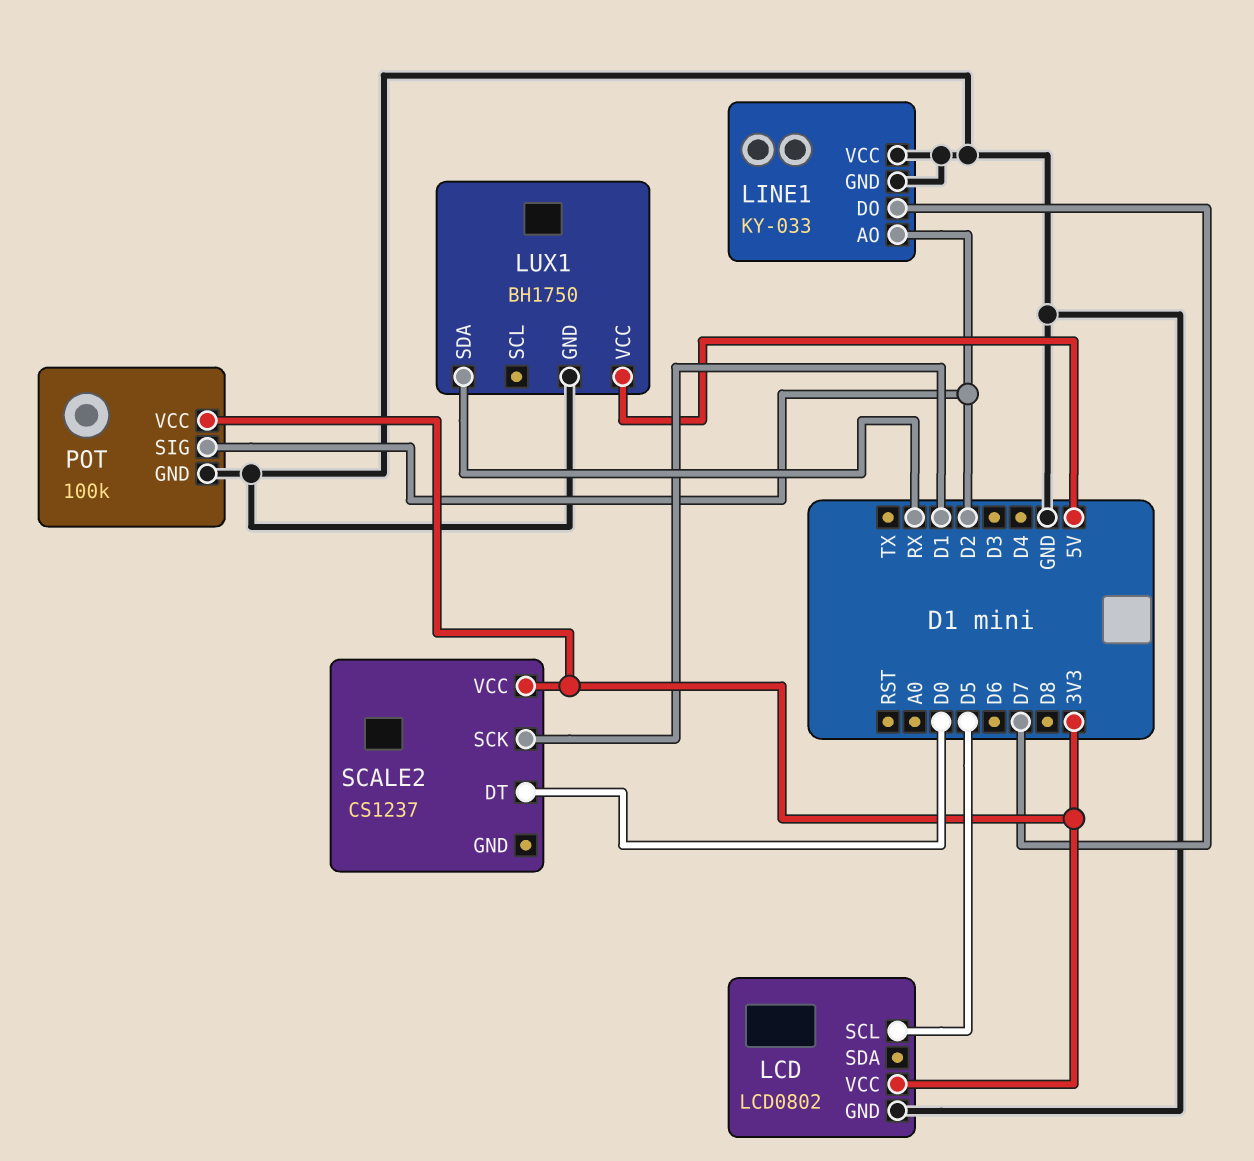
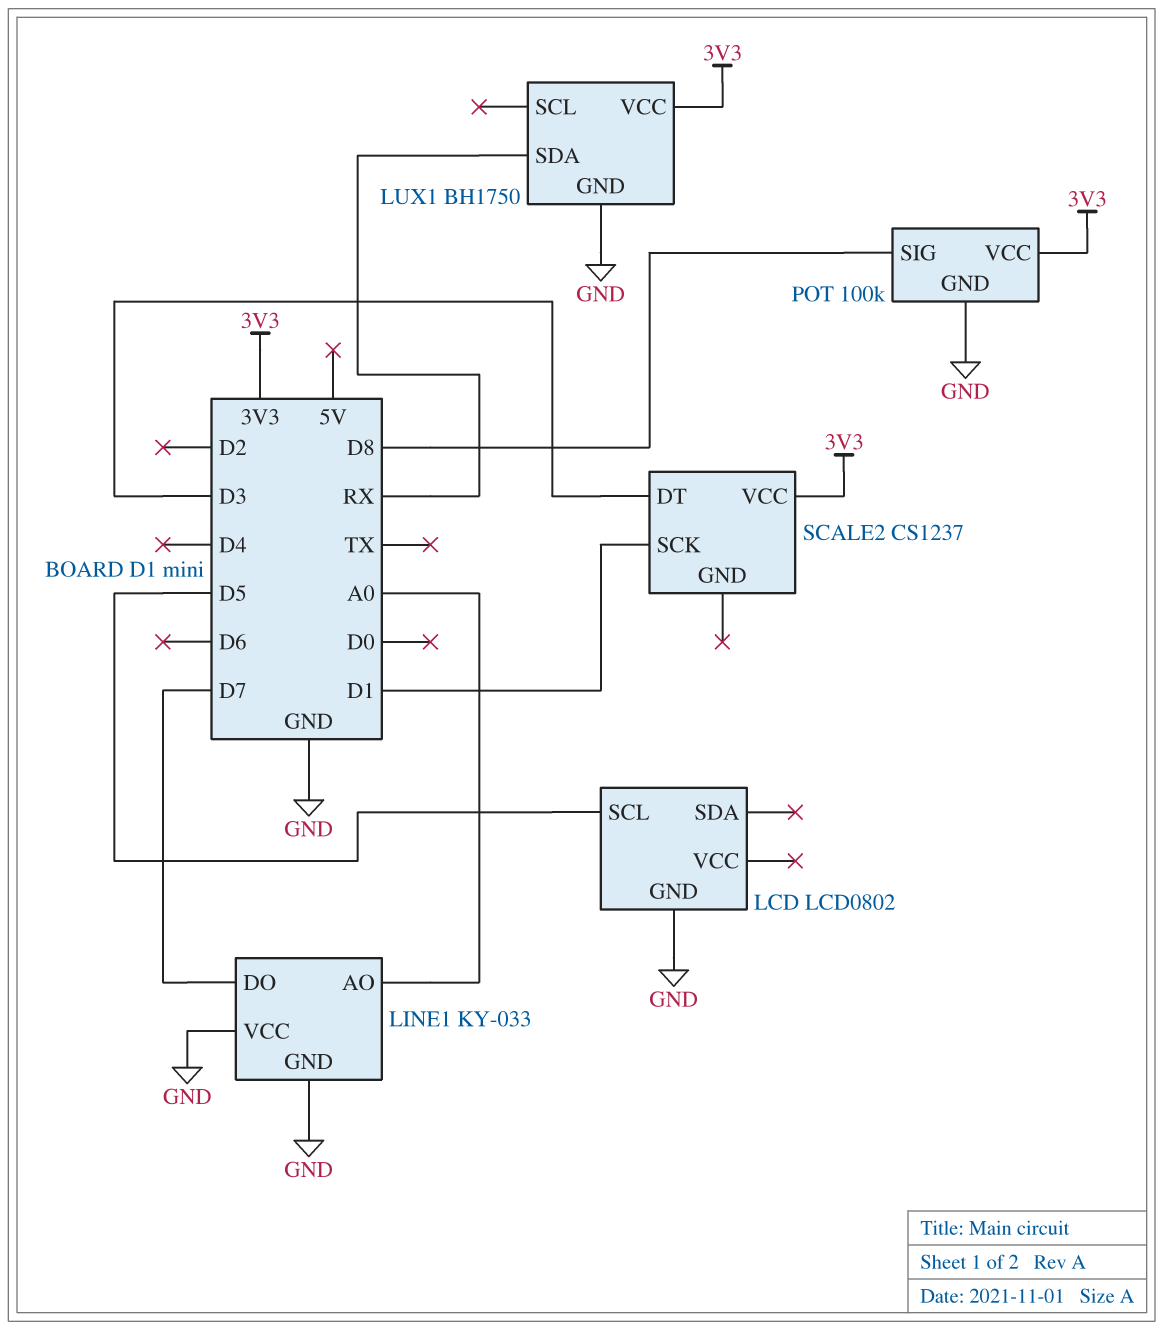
LCD pin VCC: 3V3 -> none
LINE1 pin AO: D2 -> A0
LUX1 pin VCC: 5V -> 3V3
POT pin SIG: D2 -> D8
SCALE2 pin DT: D0 -> D3

